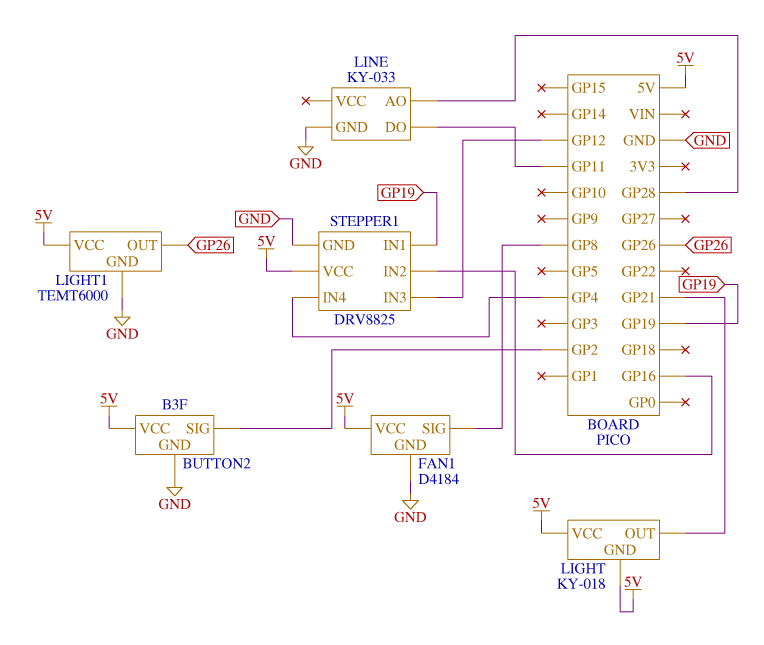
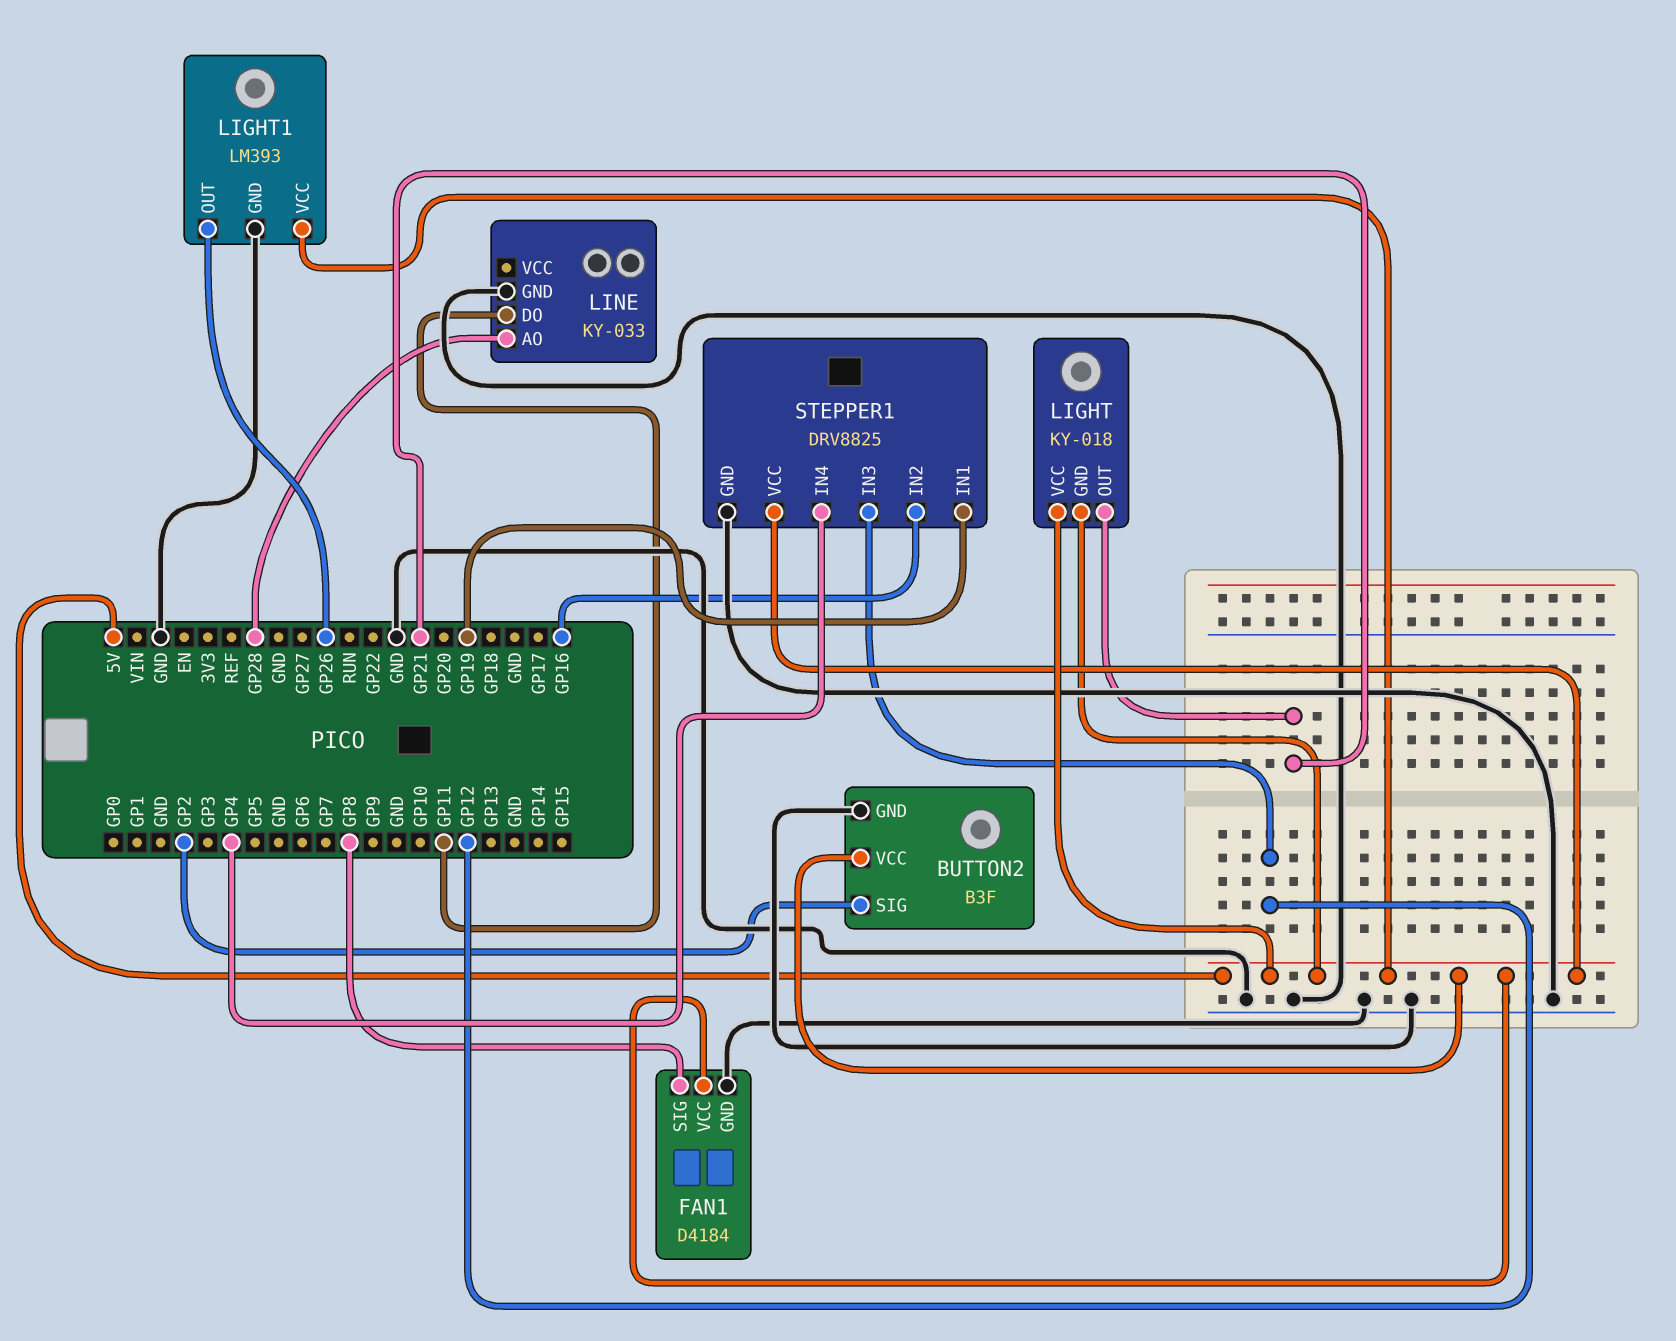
LIGHT1: TEMT6000 -> LM393

